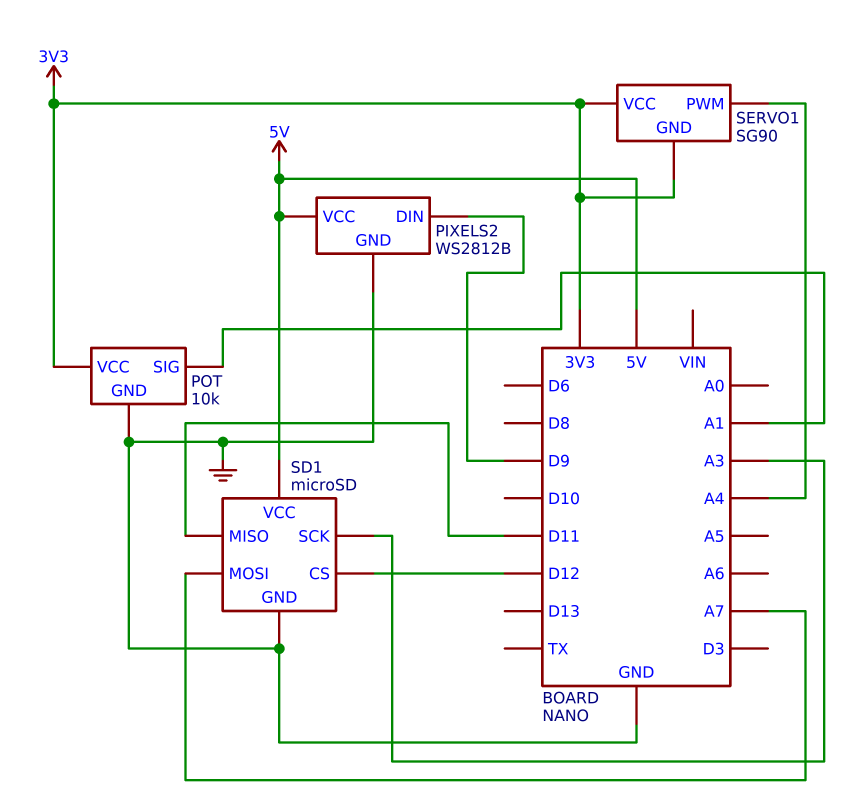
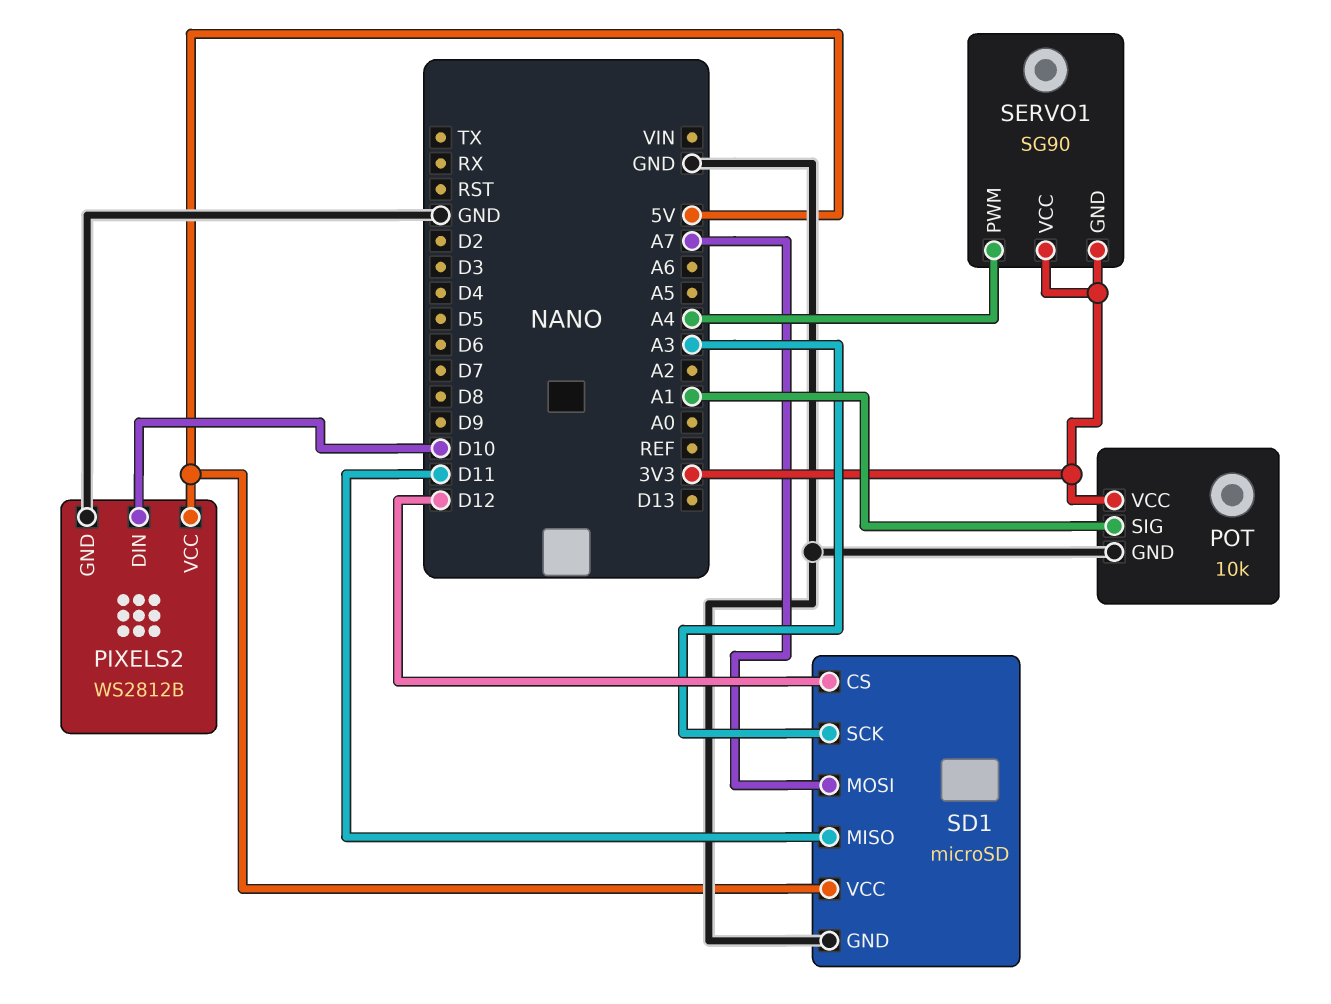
PIXELS2 pin DIN: D9 -> D10

